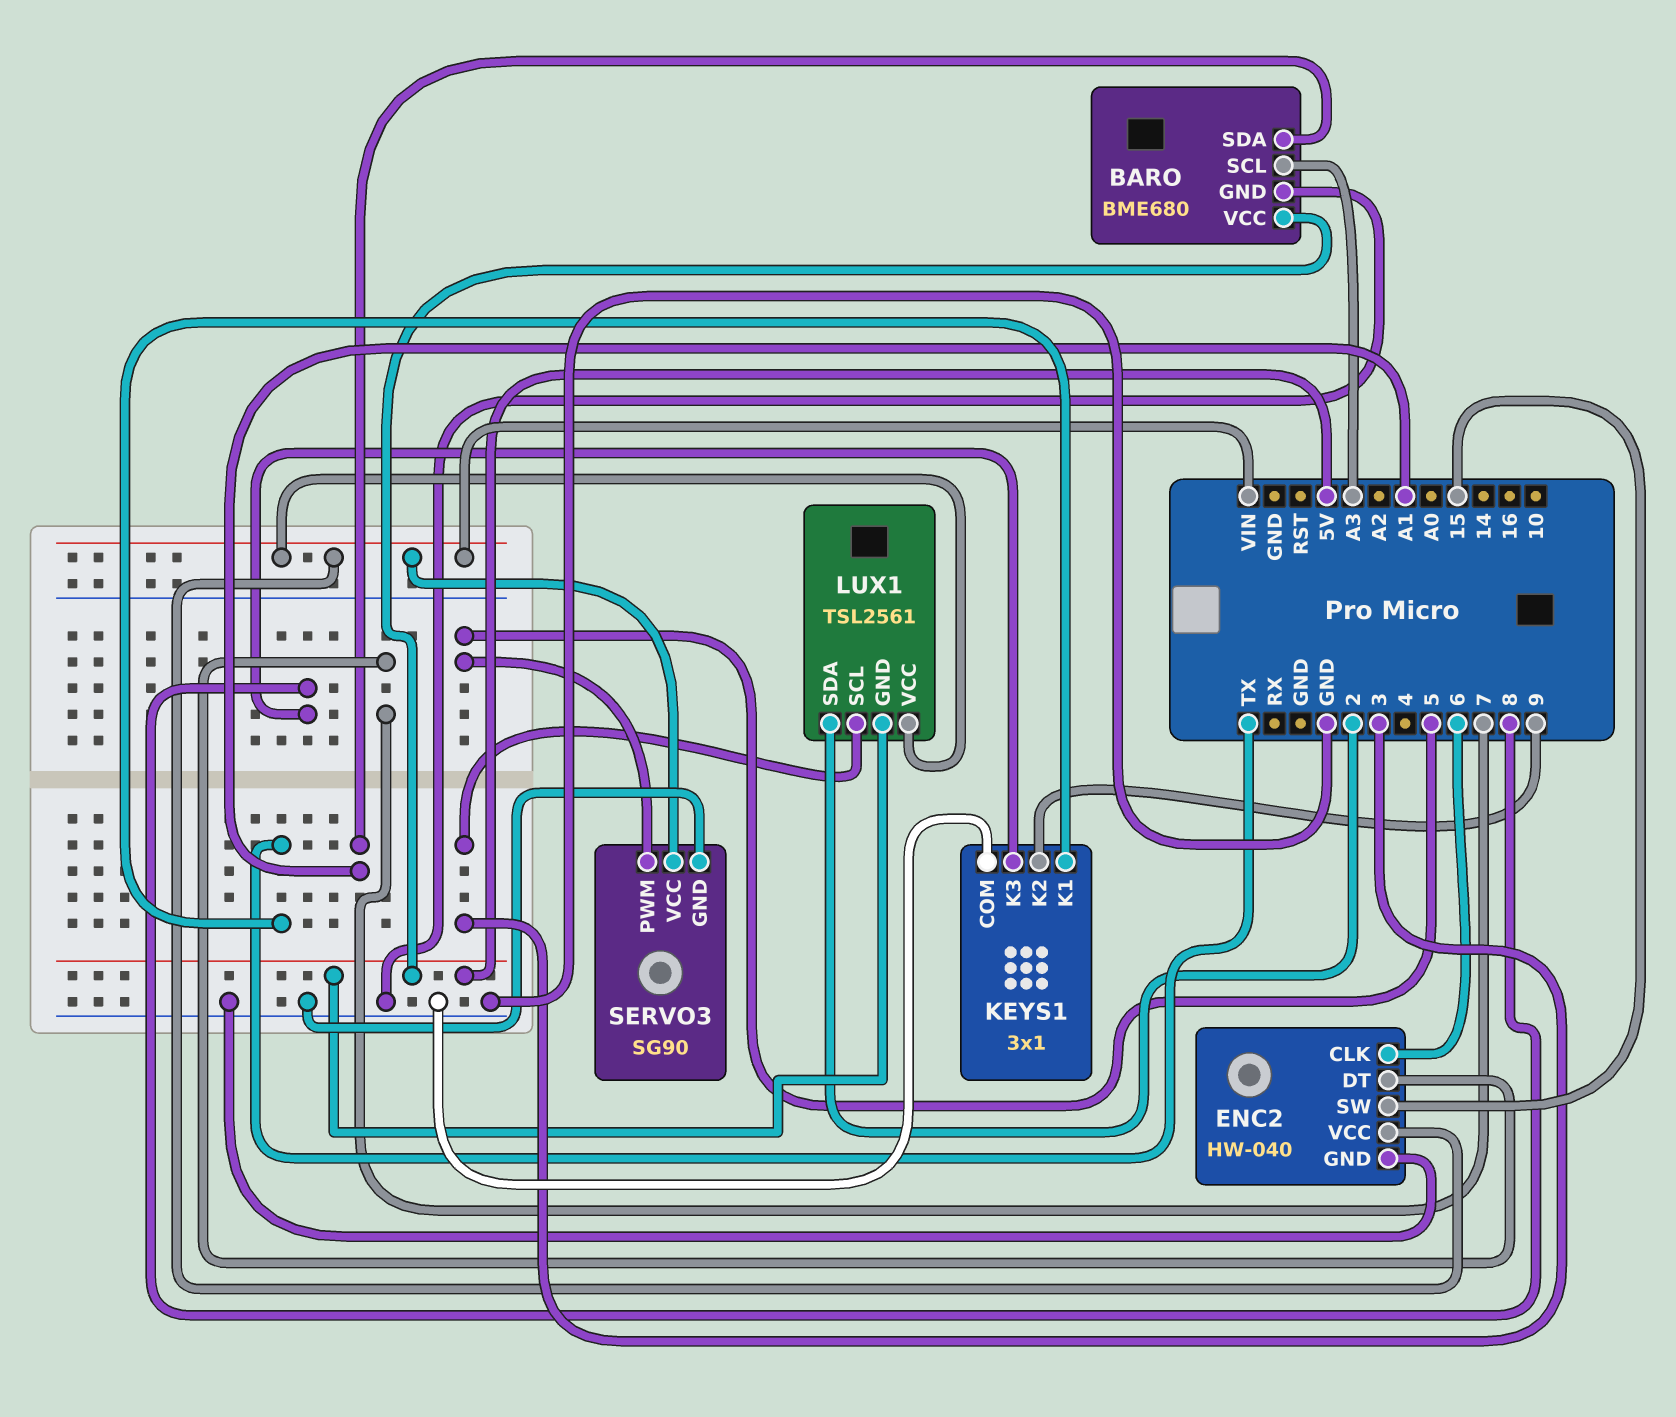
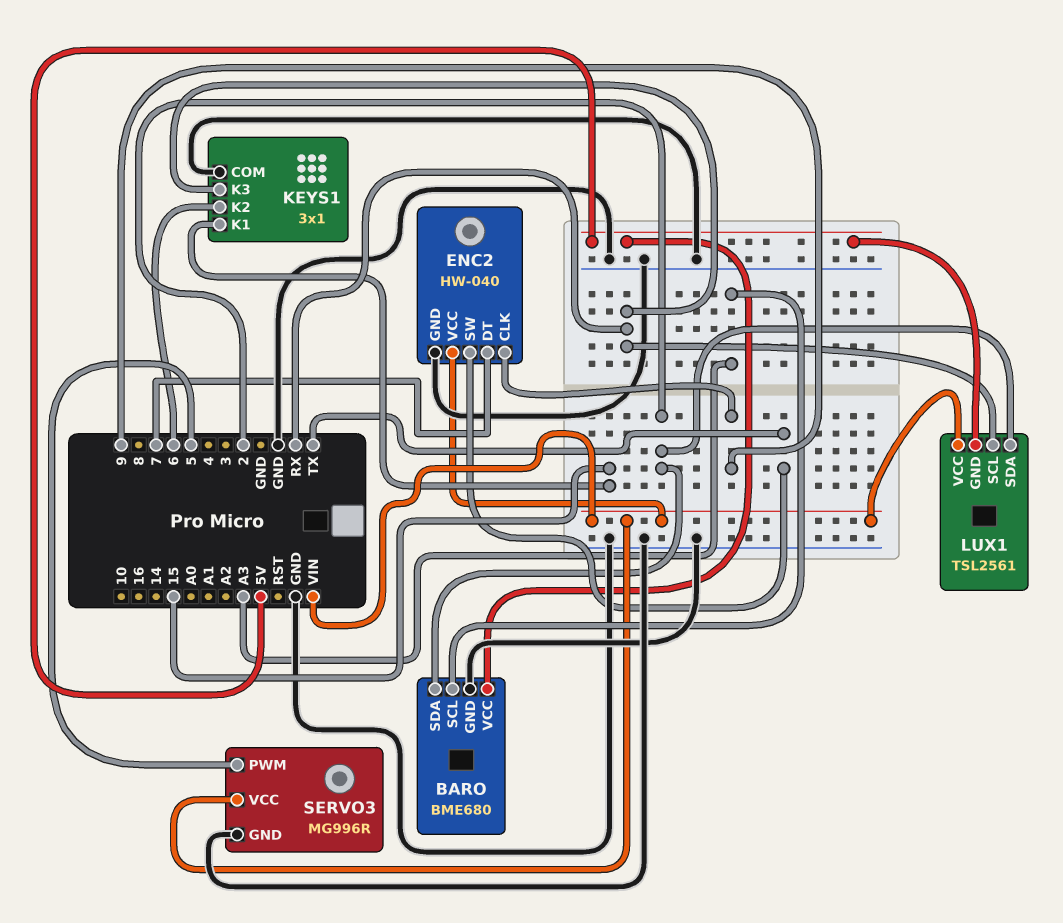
BARO pin SDA: A1 -> 2
ENC2 pin CLK: 6 -> 9
ENC2 pin SW: 15 -> TX
KEYS1 pin K1: TX -> 15
KEYS1 pin K2: 9 -> 6
KEYS1 pin K3: 8 -> RX
LUX1 pin SCL: 3 -> RX
SERVO3: SG90 -> MG996R

